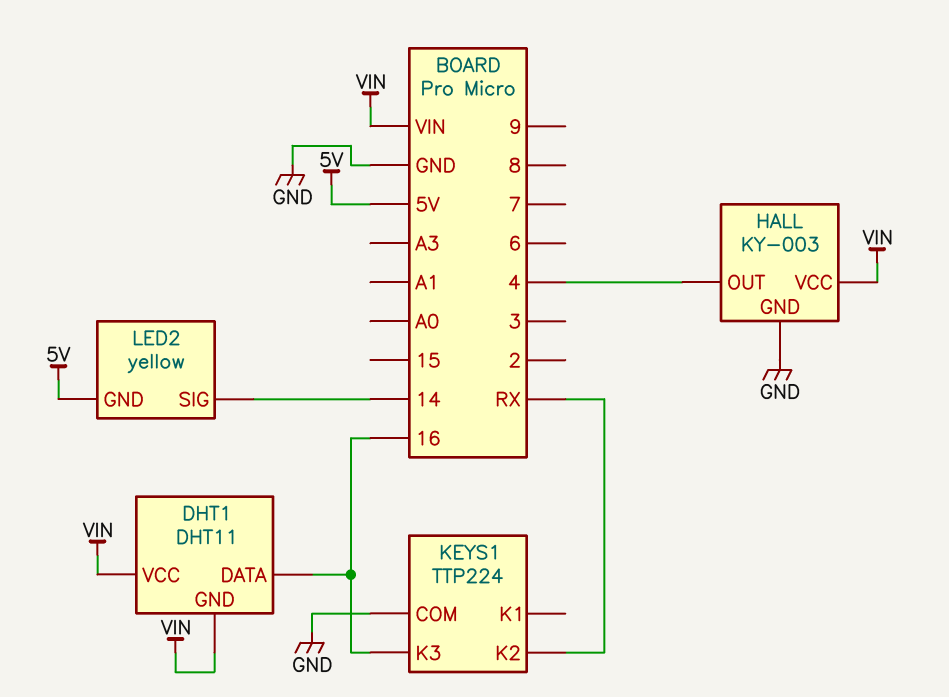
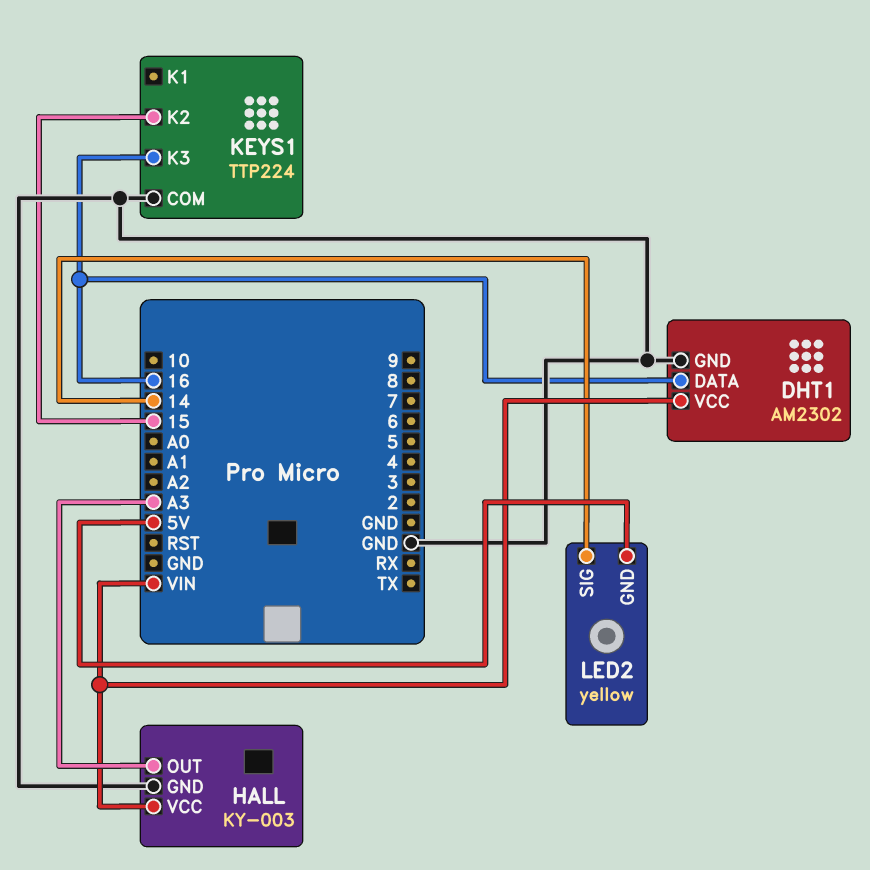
DHT1: DHT11 -> AM2302
DHT1 pin GND: VIN -> GND
HALL pin OUT: 4 -> A3
KEYS1 pin K2: RX -> 15

